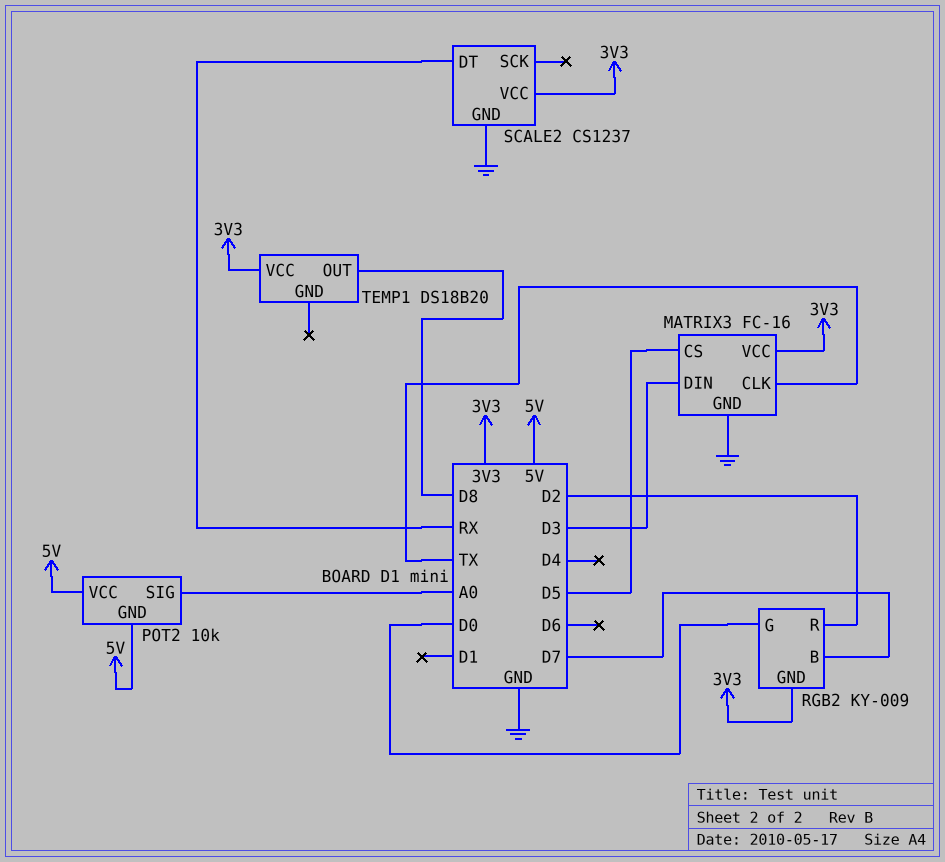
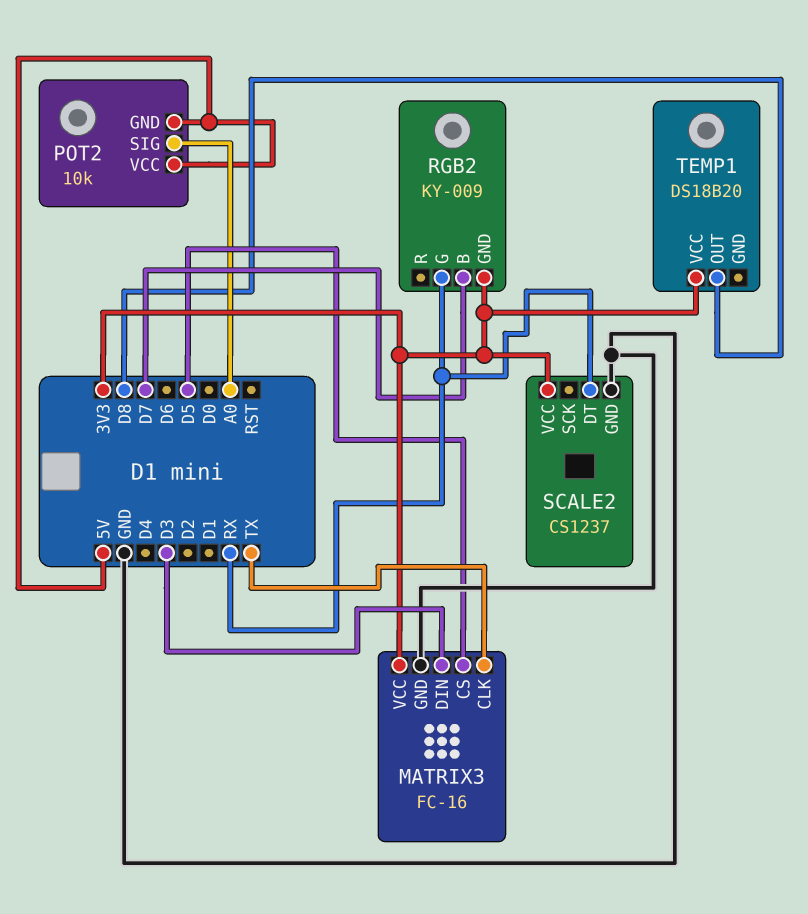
RGB2 pin G: D0 -> RX
RGB2 pin R: D2 -> none

